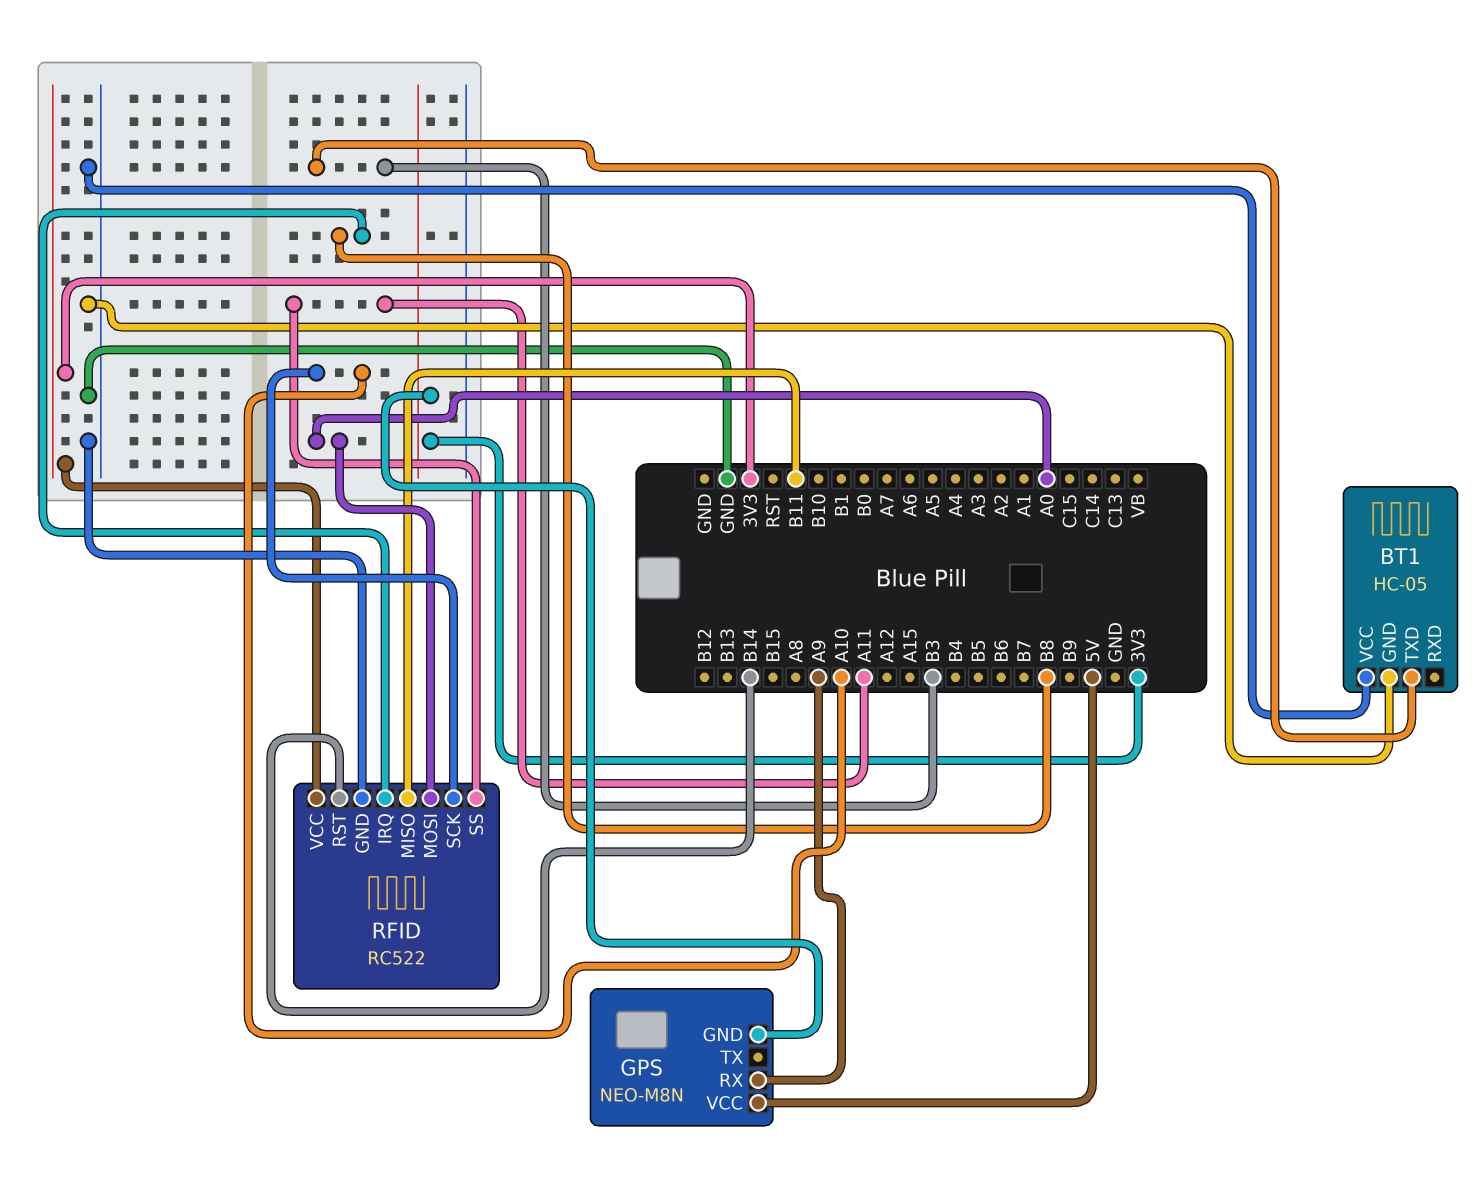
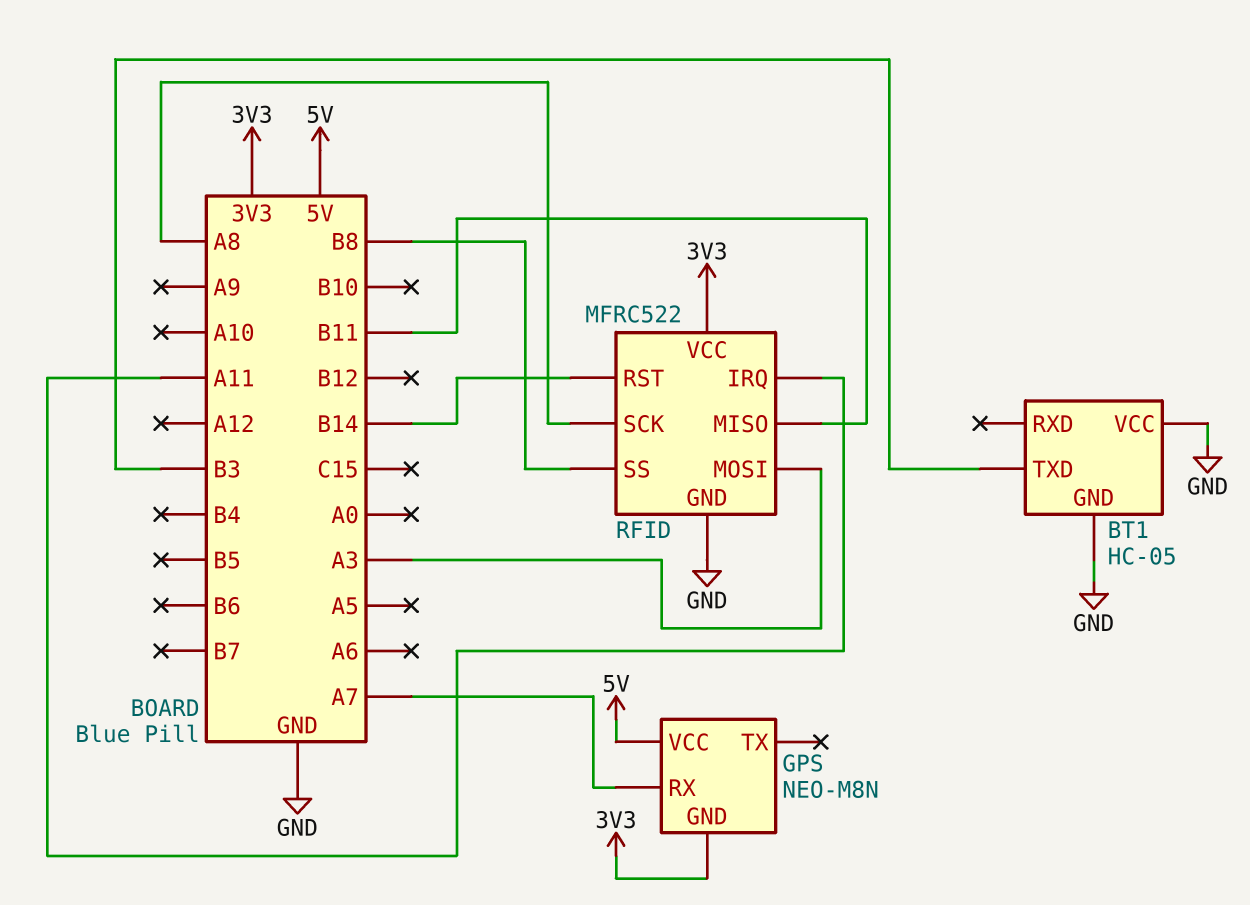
GPS pin RX: A9 -> A7
RFID: RC522 -> MFRC522
RFID pin IRQ: B8 -> A11
RFID pin MOSI: A0 -> A3
RFID pin SCK: A10 -> A8
RFID pin SS: A11 -> B8

